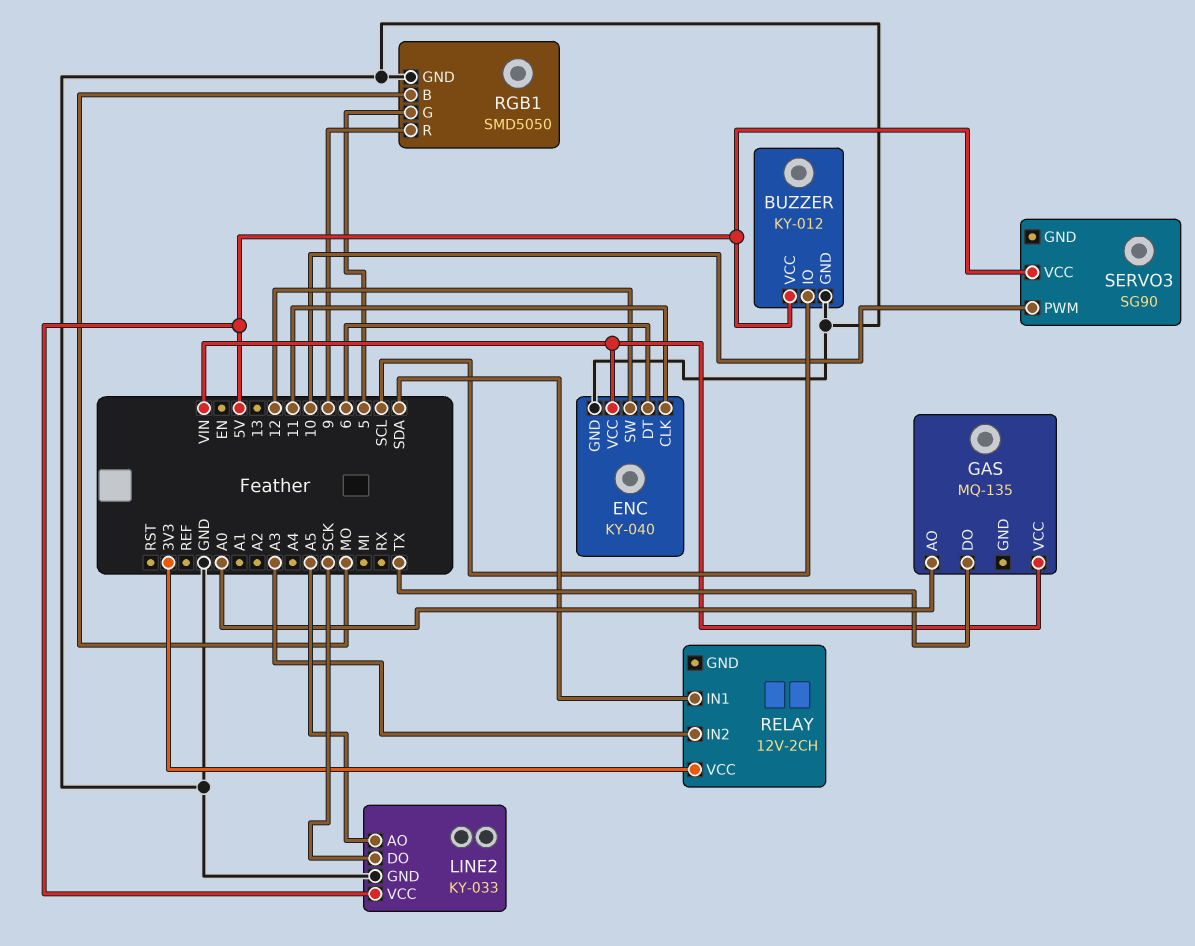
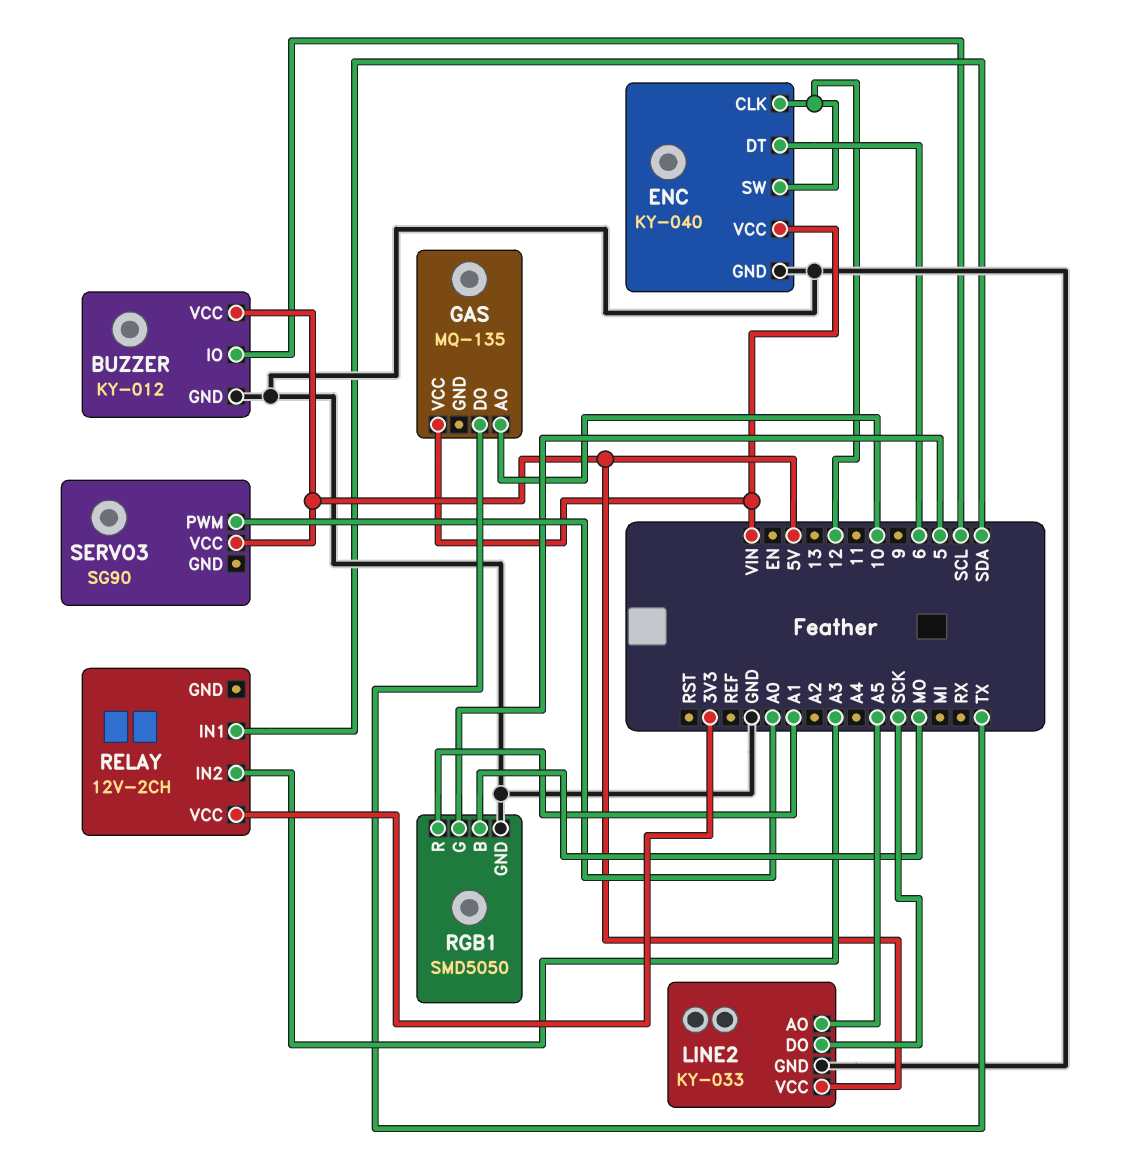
ENC pin CLK: 11 -> 12
GAS pin AO: A0 -> 10
RGB1 pin R: 9 -> A1
SERVO3 pin PWM: 10 -> A0

